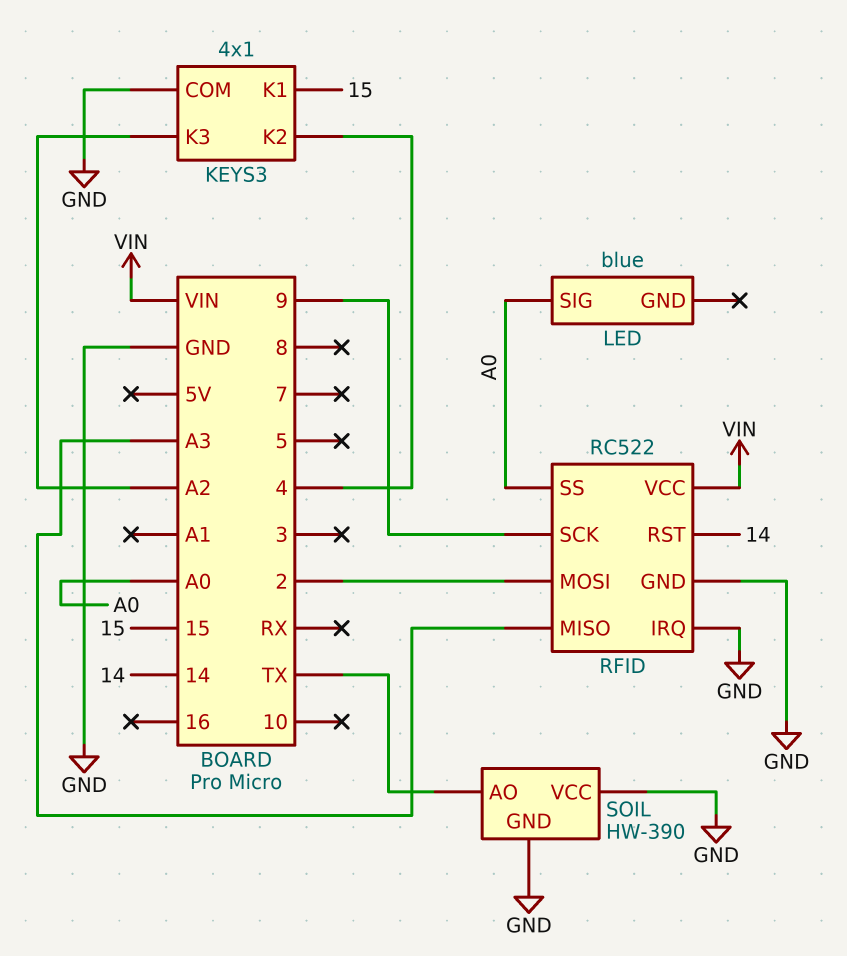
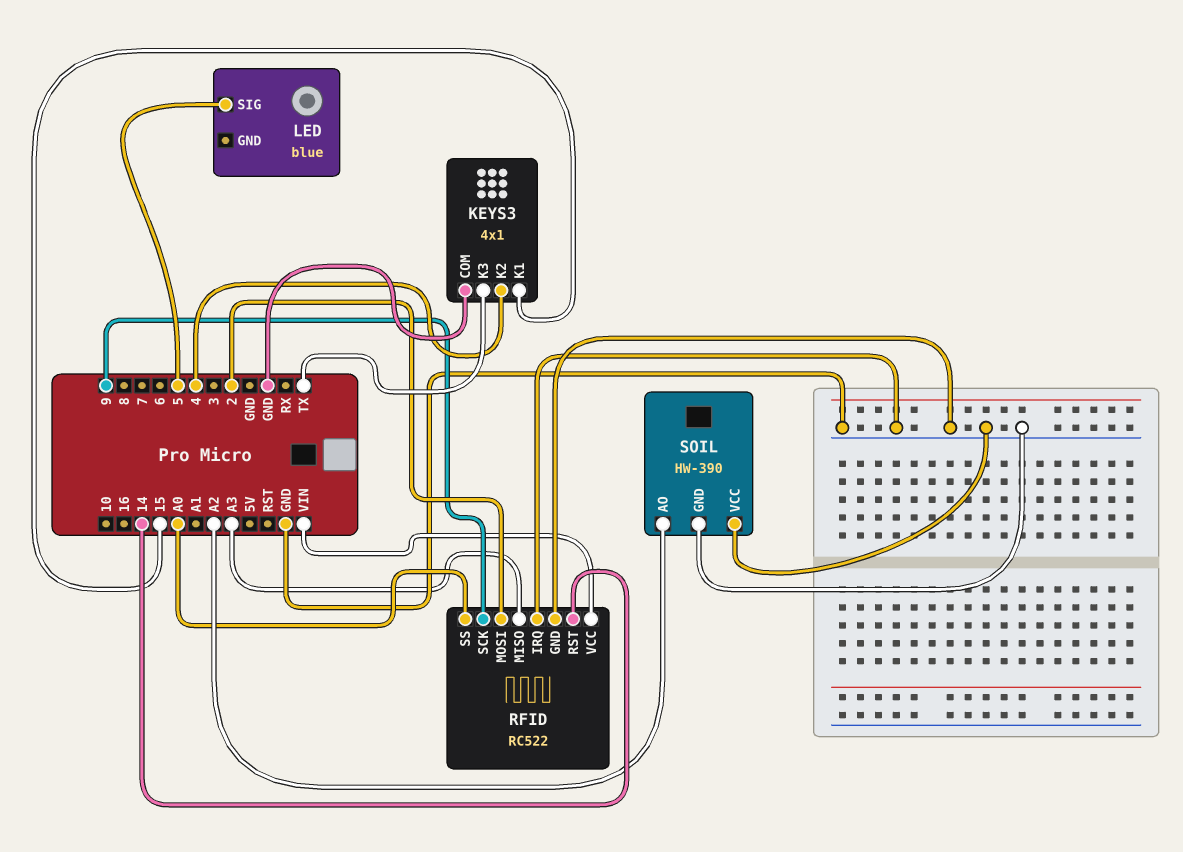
KEYS3 pin K3: A2 -> TX
LED pin SIG: A0 -> 5
SOIL pin AO: TX -> A2

